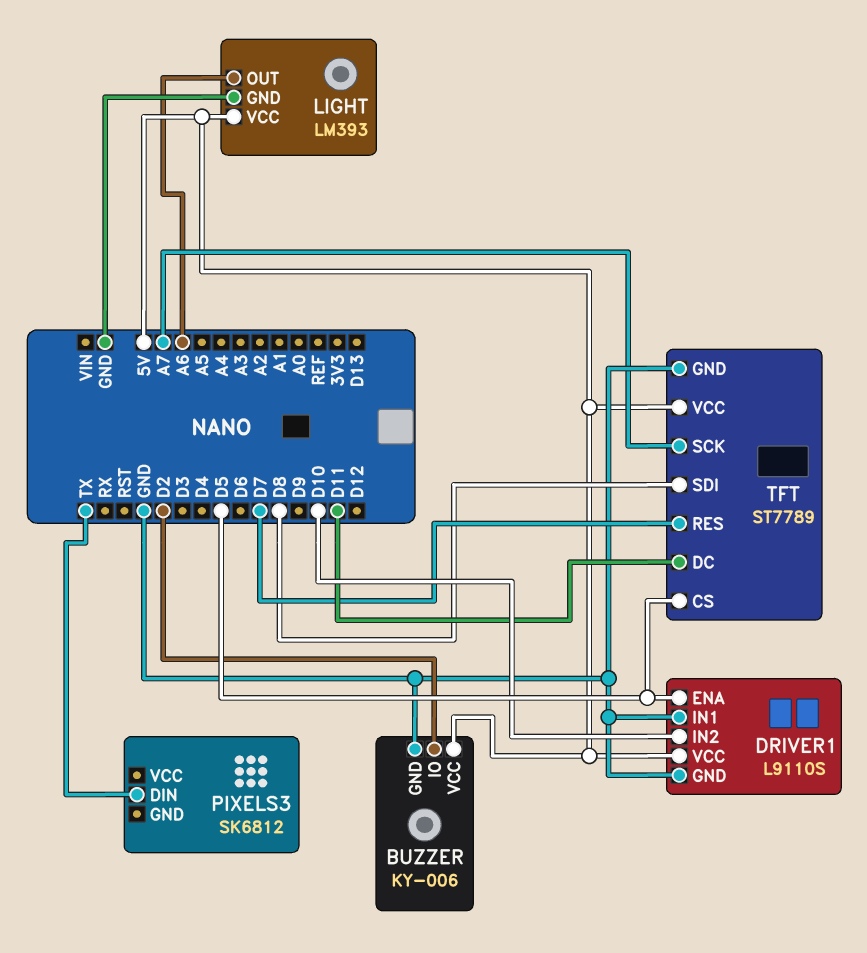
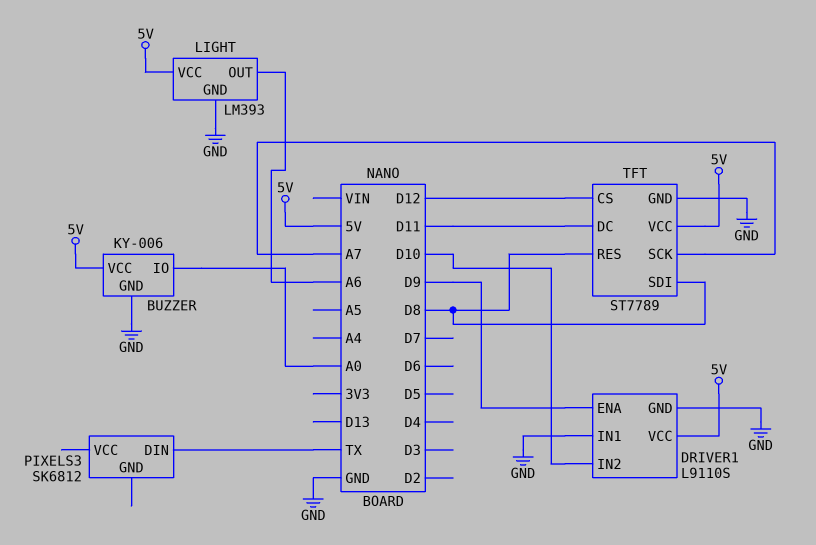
BUZZER pin IO: D2 -> A0
DRIVER1 pin ENA: D5 -> D9
TFT pin CS: D5 -> D12
TFT pin RES: D7 -> D8

